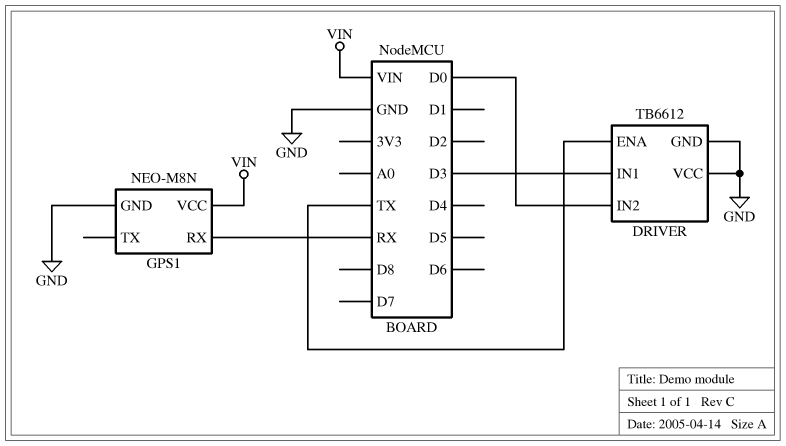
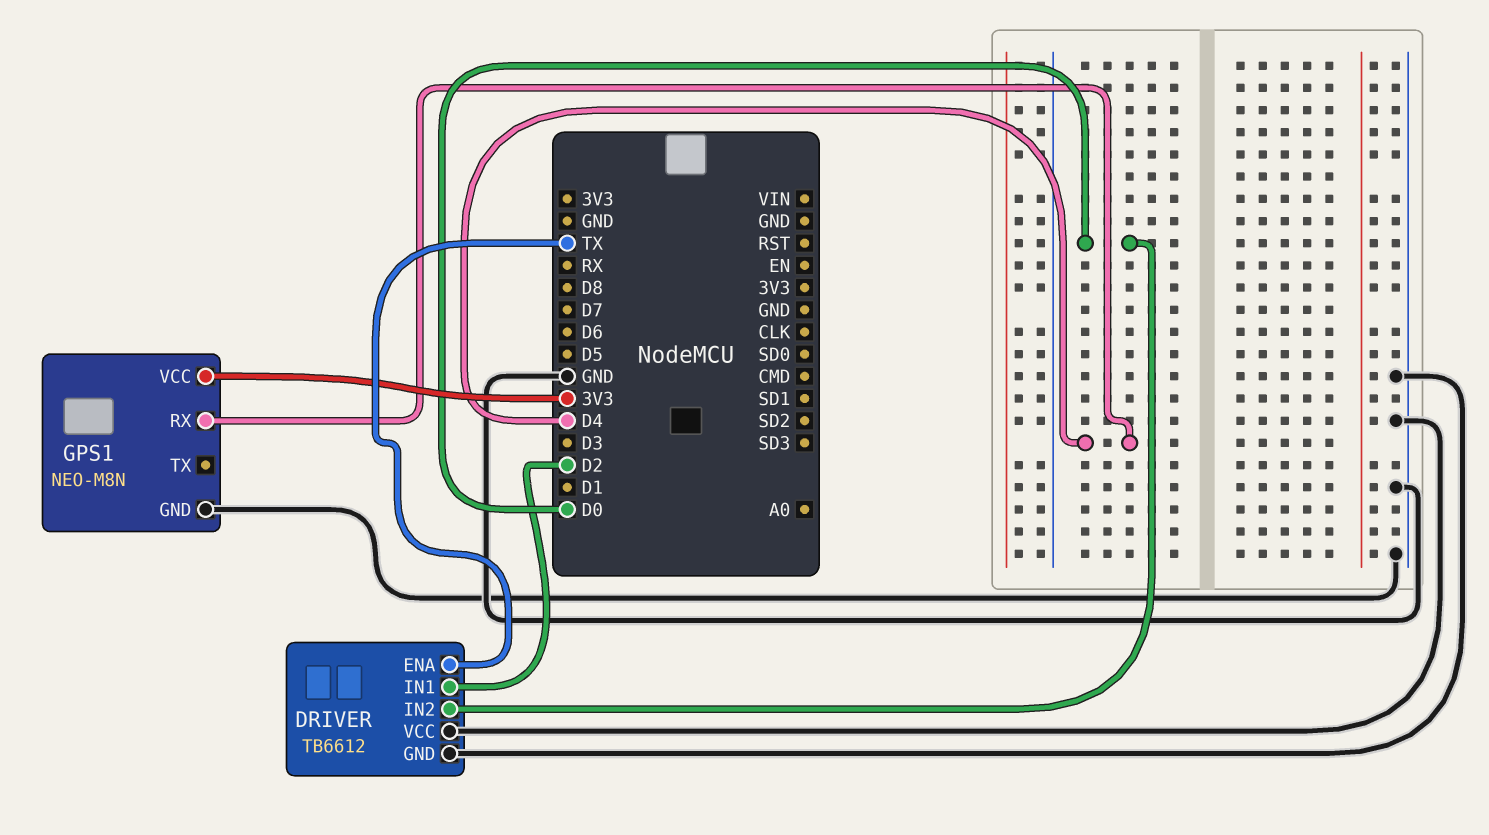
DRIVER pin IN1: D3 -> D2
GPS1 pin RX: RX -> D4
GPS1 pin VCC: VIN -> 3V3

